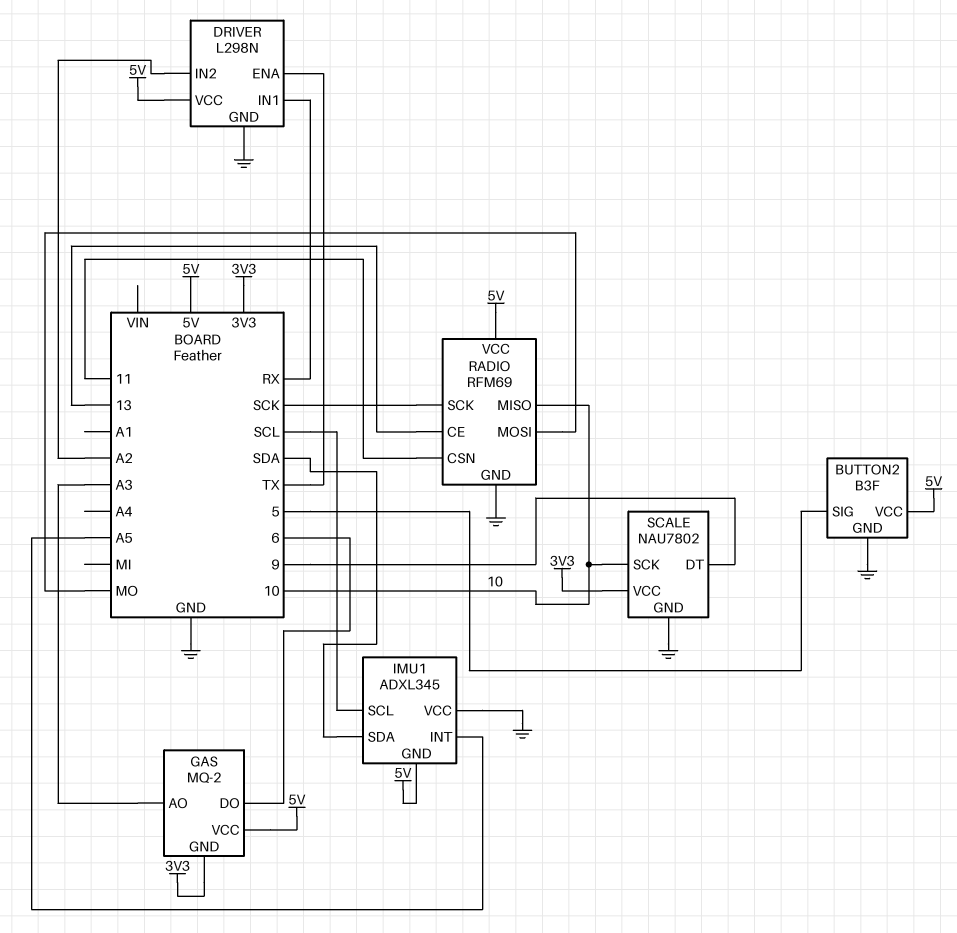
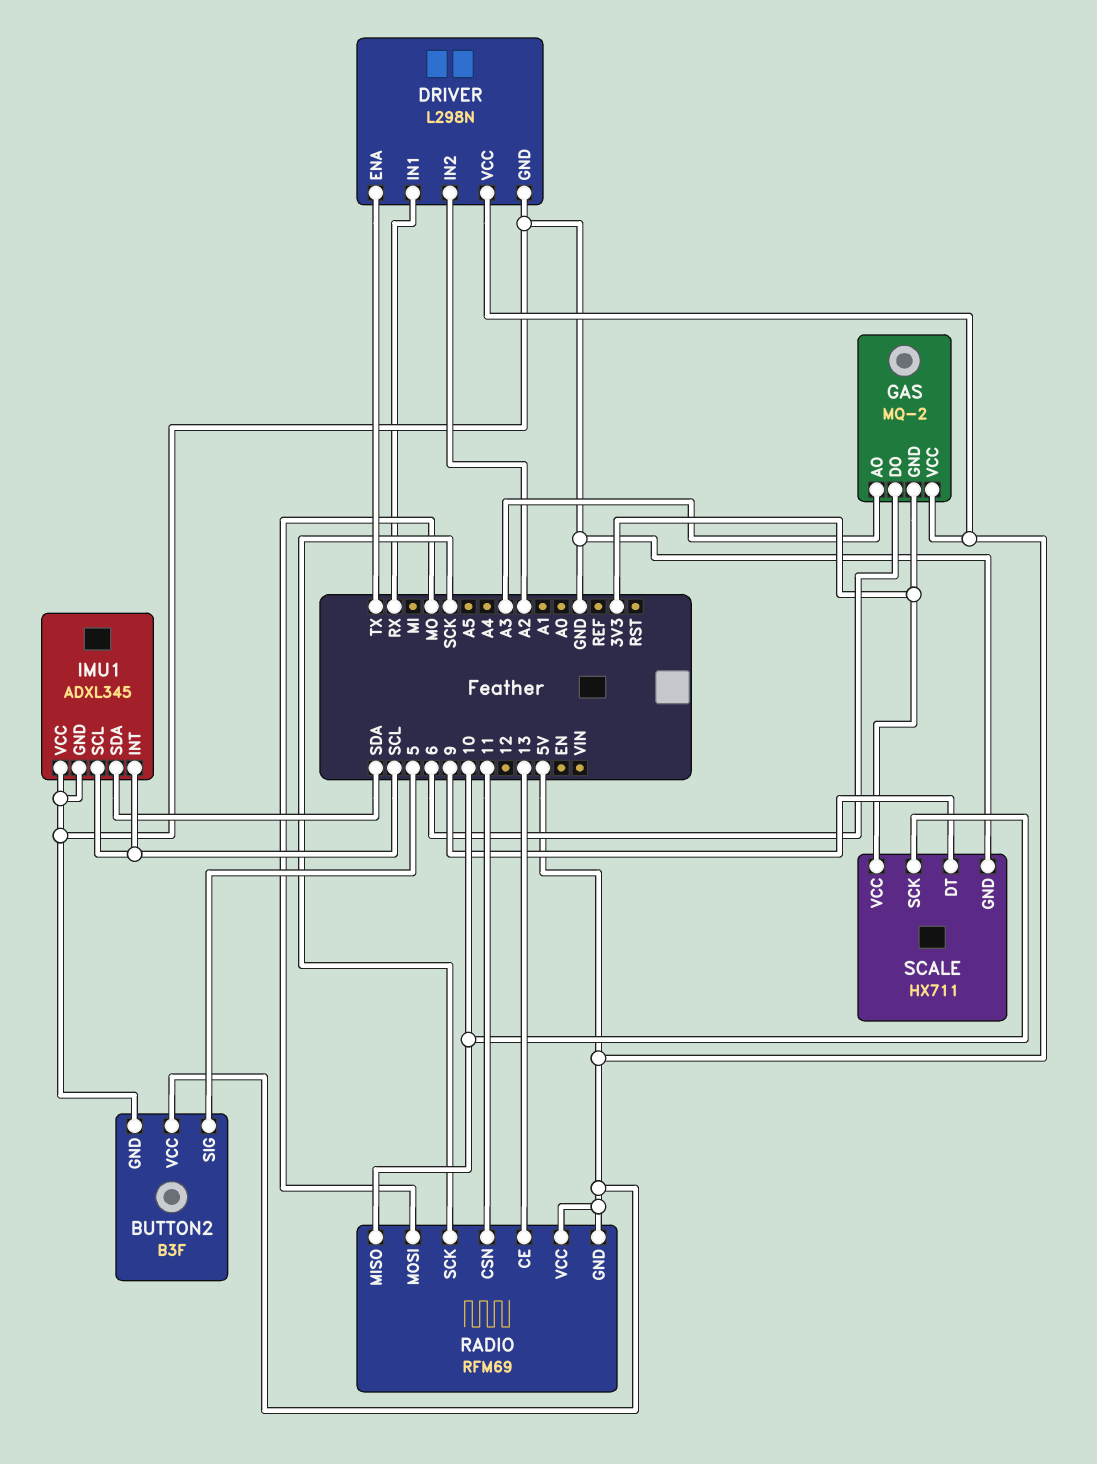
IMU1 pin GND: 5V -> GND
IMU1 pin INT: A5 -> SCL
RADIO pin GND: GND -> 5V
SCALE: NAU7802 -> HX711

